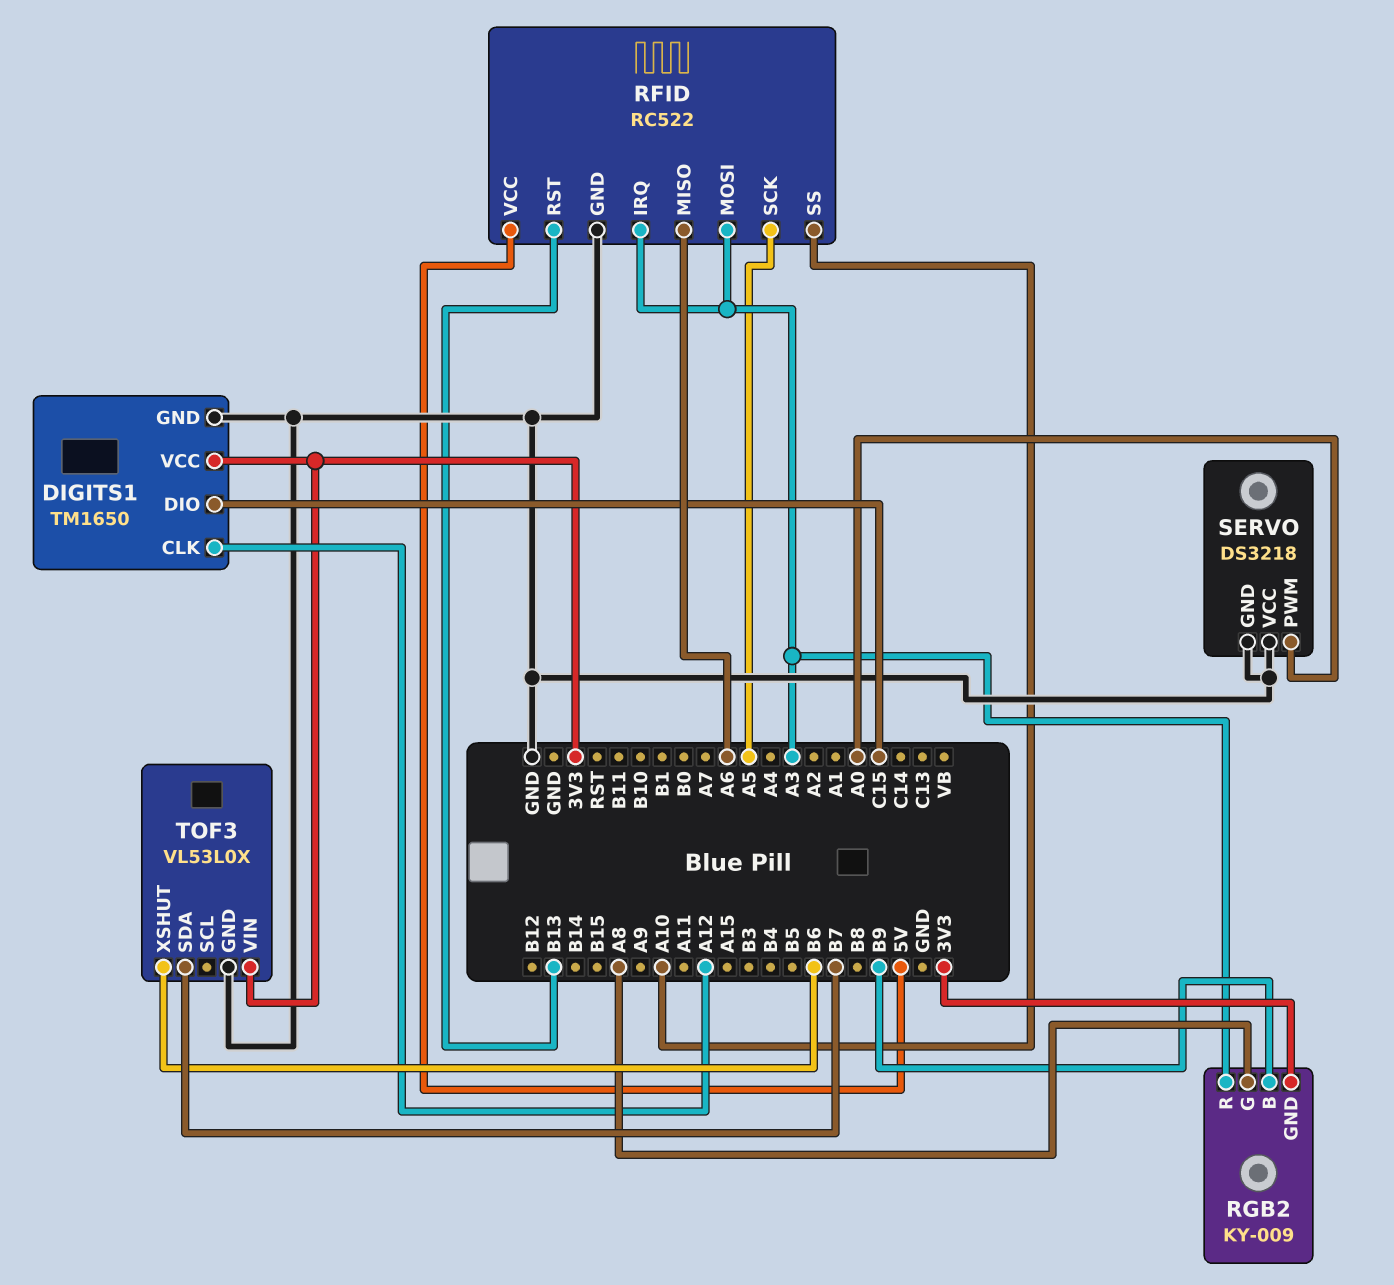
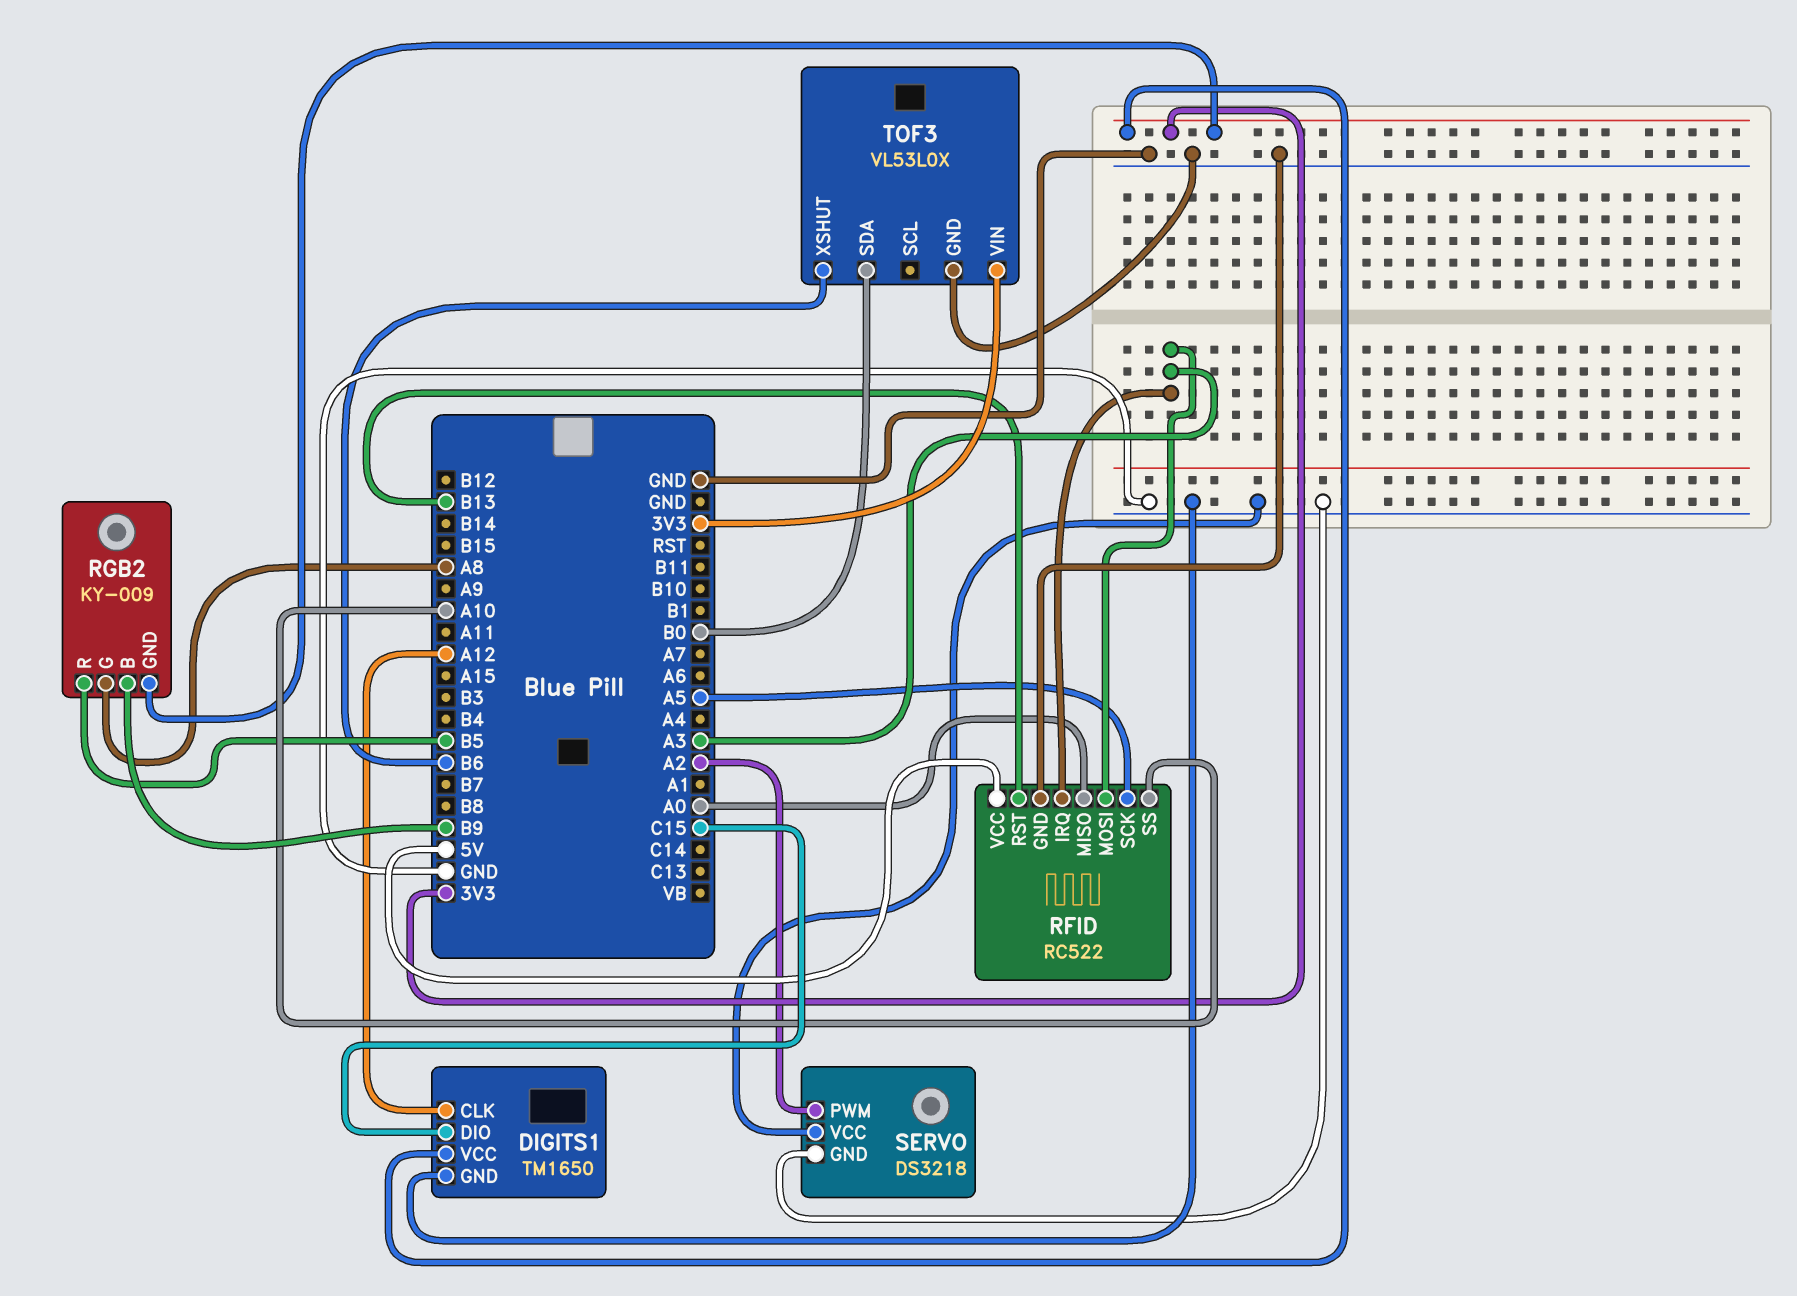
RFID pin MISO: A6 -> A0
RGB2 pin R: A3 -> B5
SERVO pin PWM: A0 -> A2
TOF3 pin SDA: B7 -> B0

